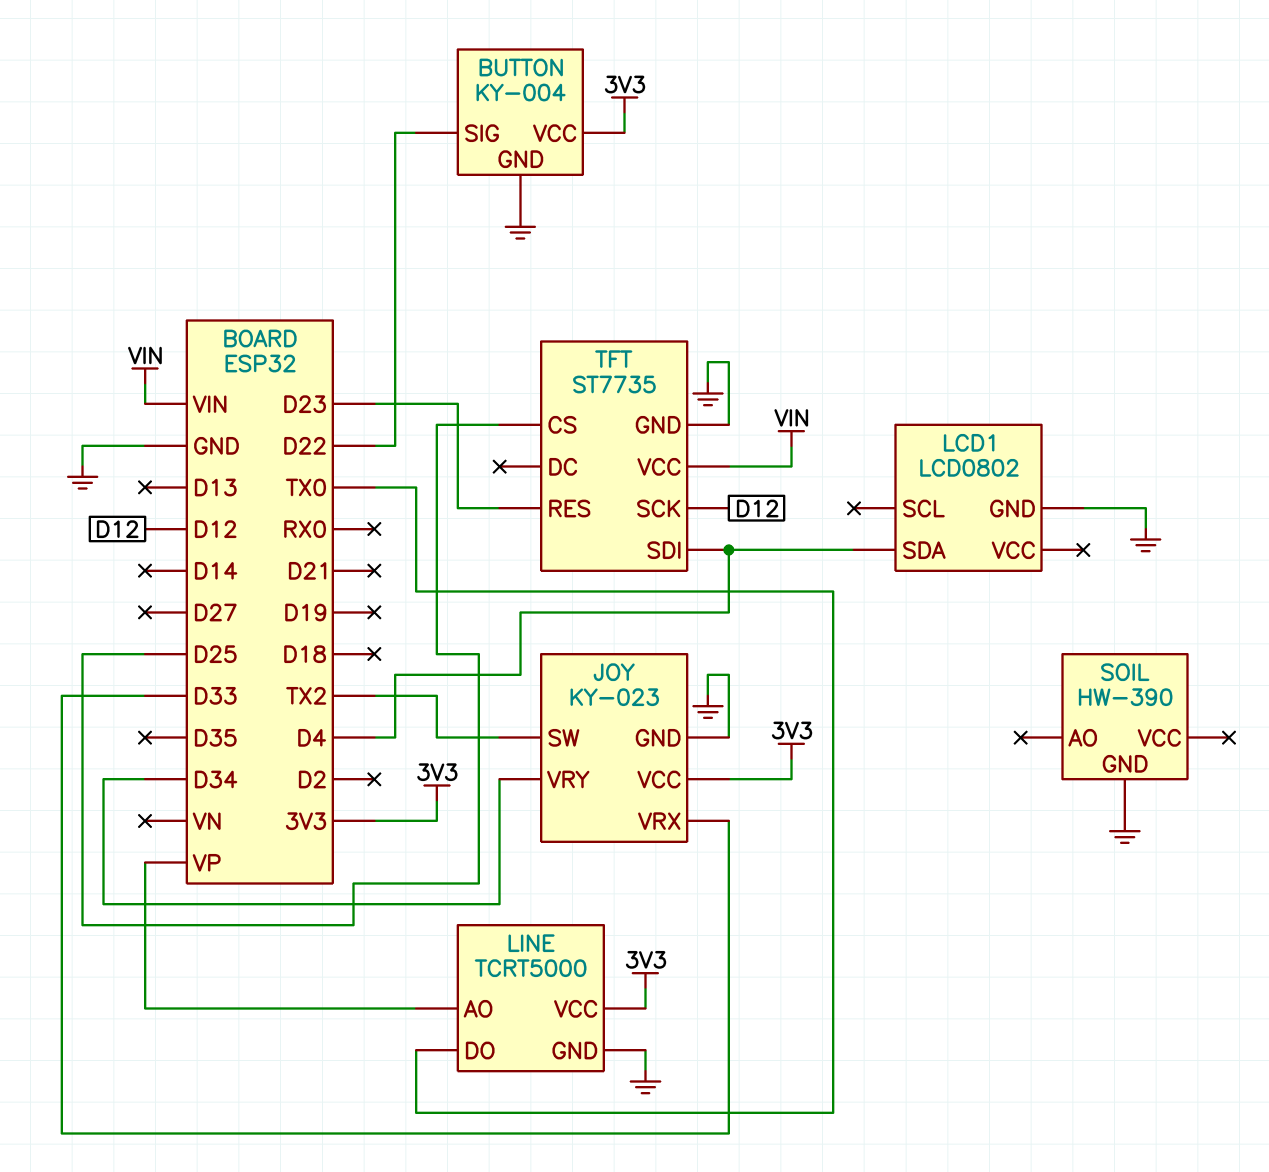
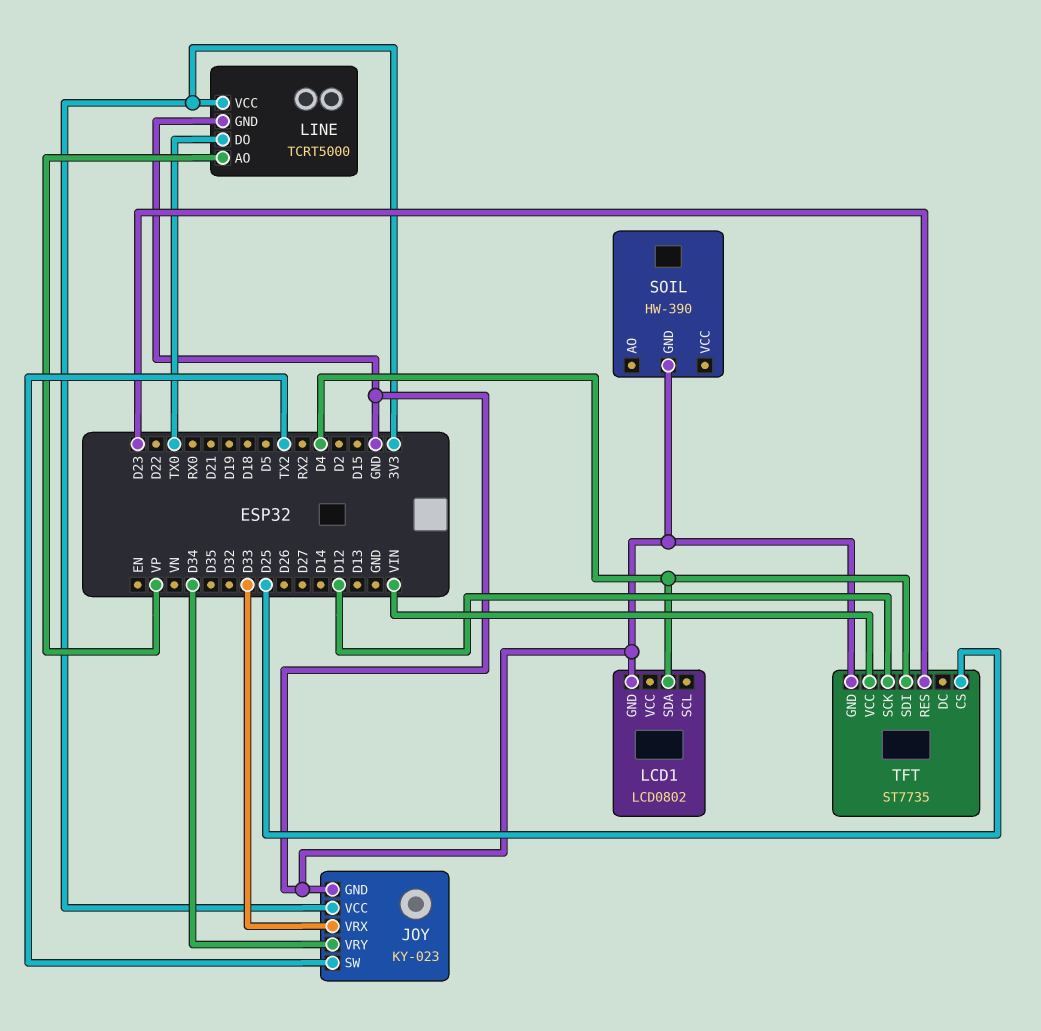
BUTTON: KY-004 -> none
BUTTON pin GND: GND -> none
BUTTON pin SIG: D22 -> none
BUTTON pin VCC: 3V3 -> none

